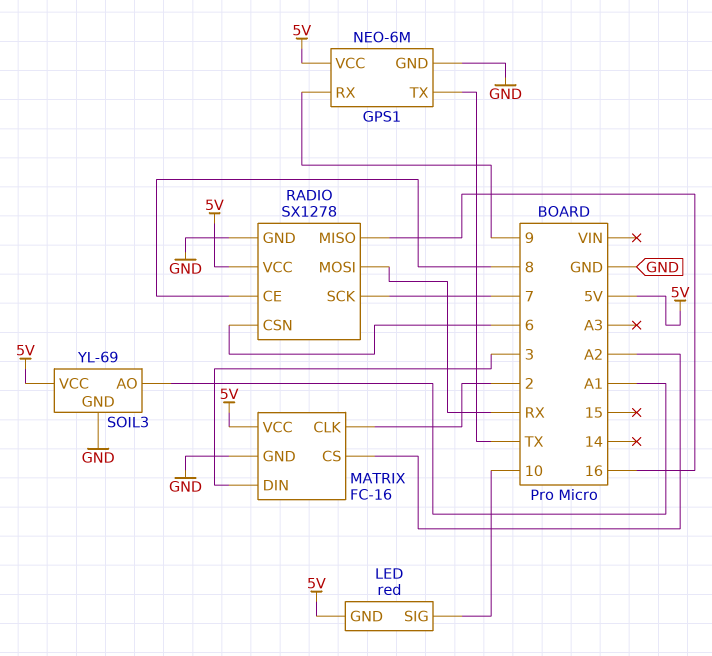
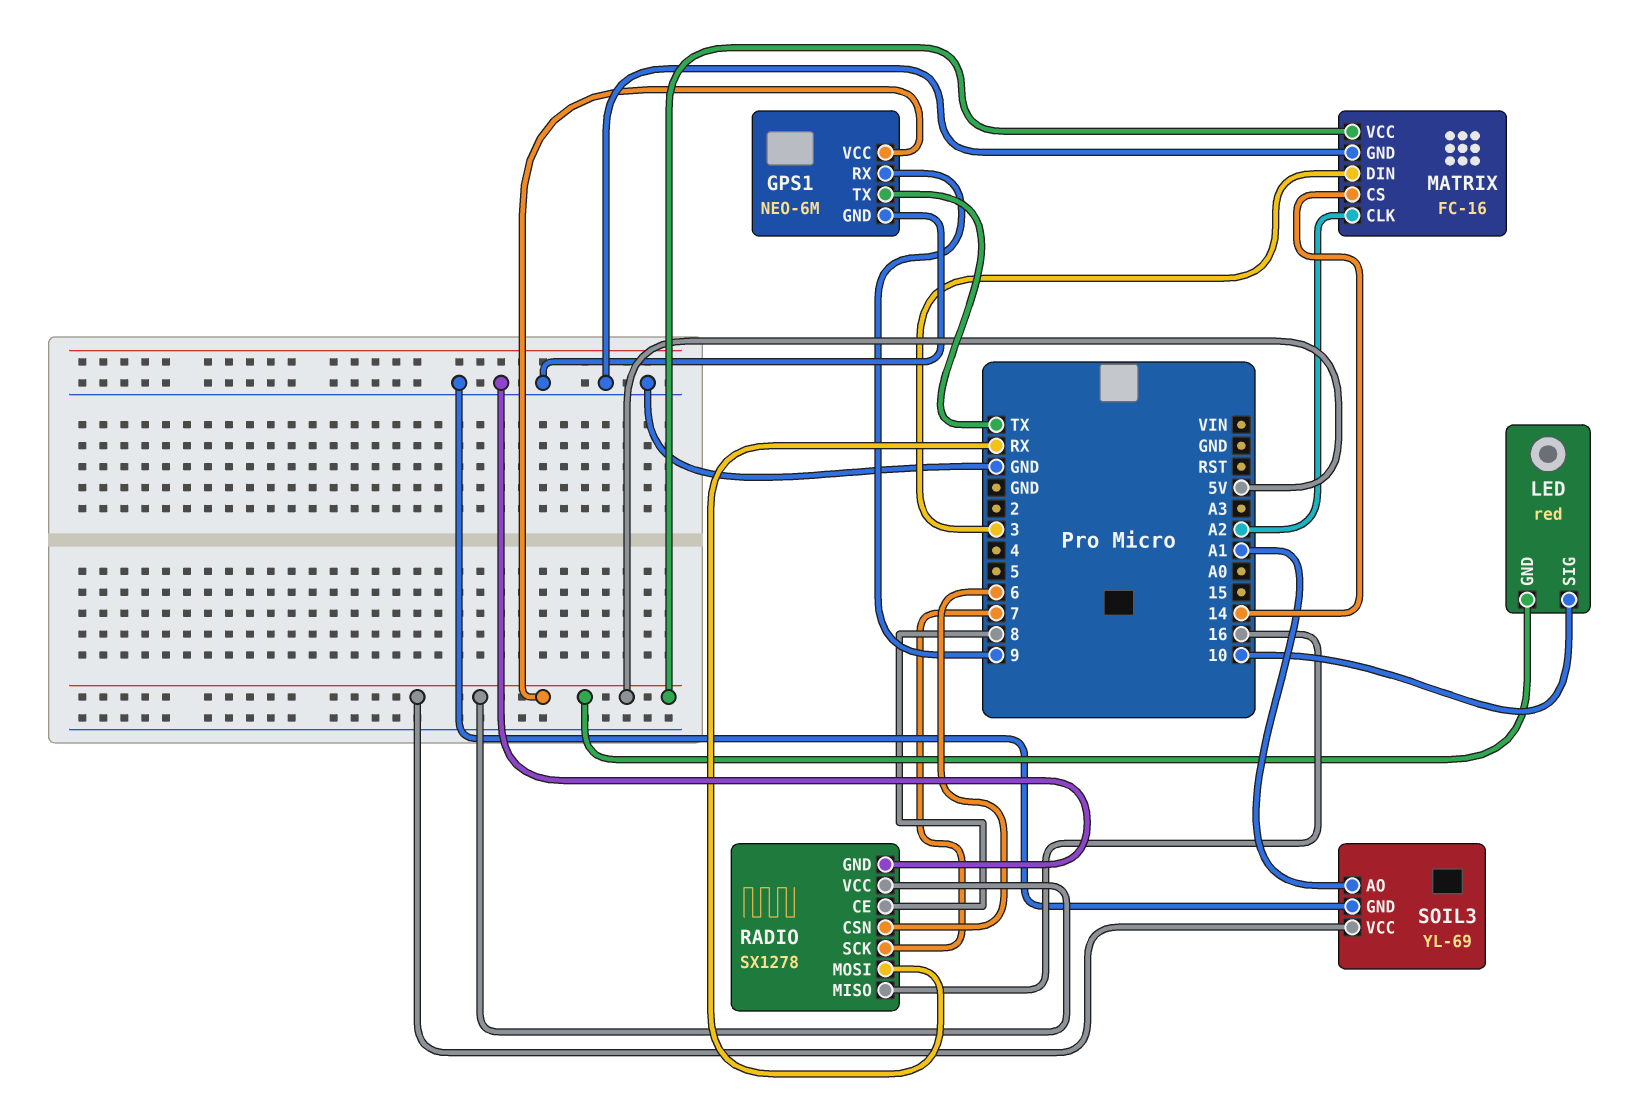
MATRIX pin CLK: 2 -> A2
MATRIX pin CS: A2 -> 14

